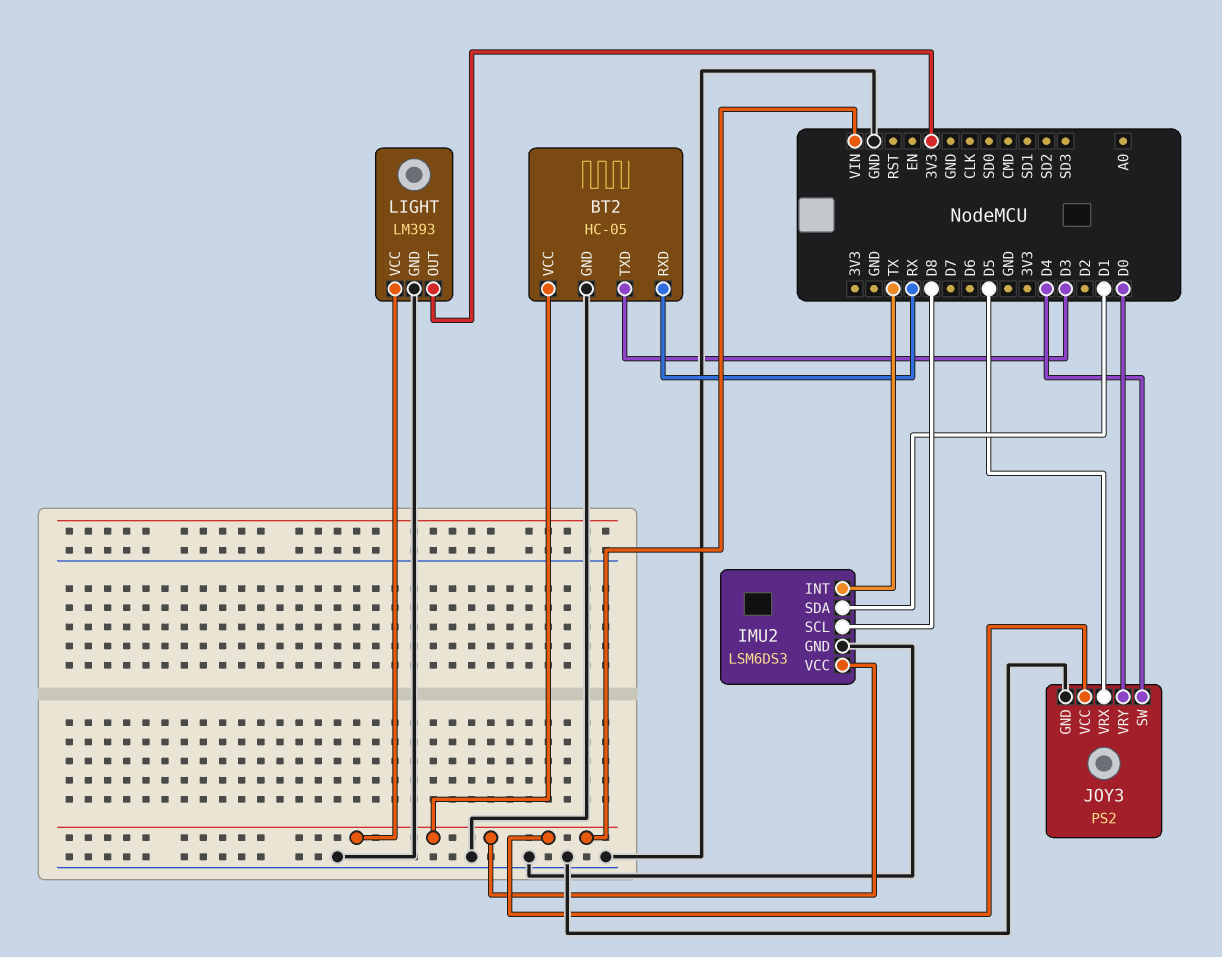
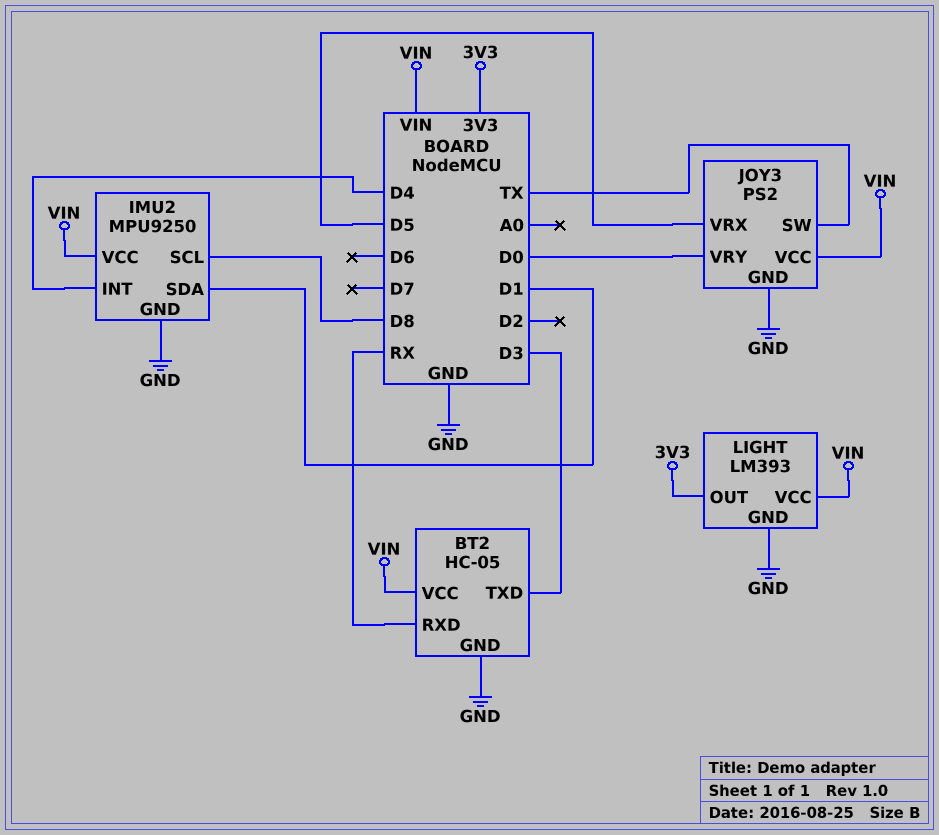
IMU2: LSM6DS3 -> MPU9250
IMU2 pin INT: TX -> D4
JOY3 pin SW: D4 -> TX

